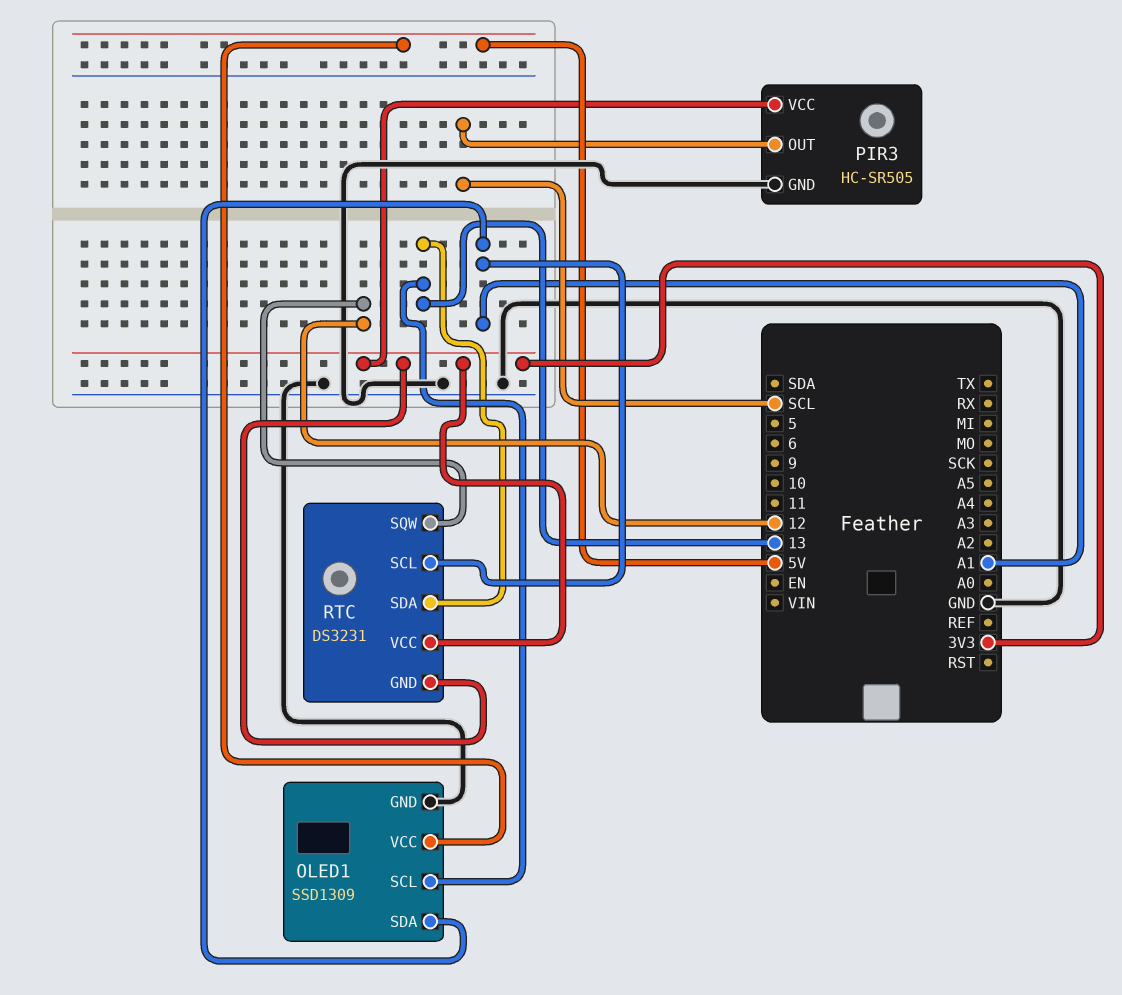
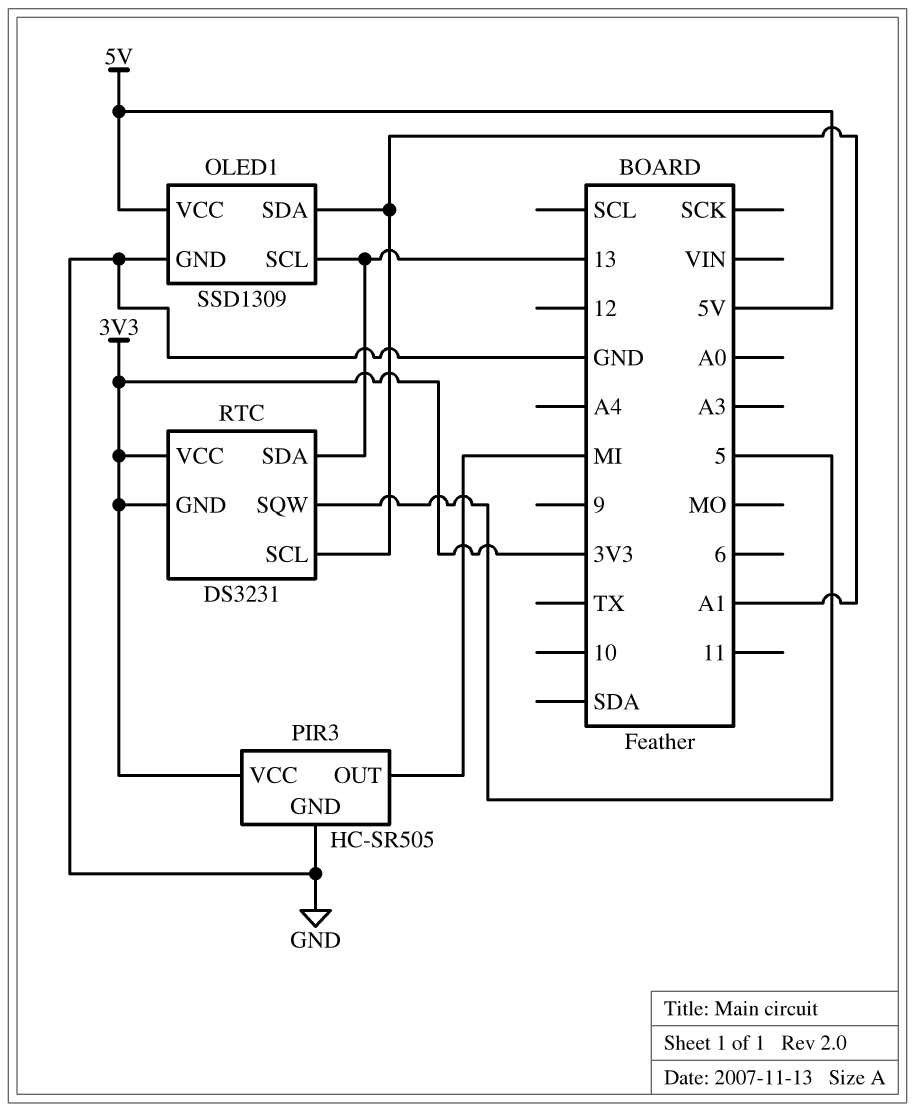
PIR3 pin OUT: SCL -> MI
RTC pin SQW: 12 -> 5

